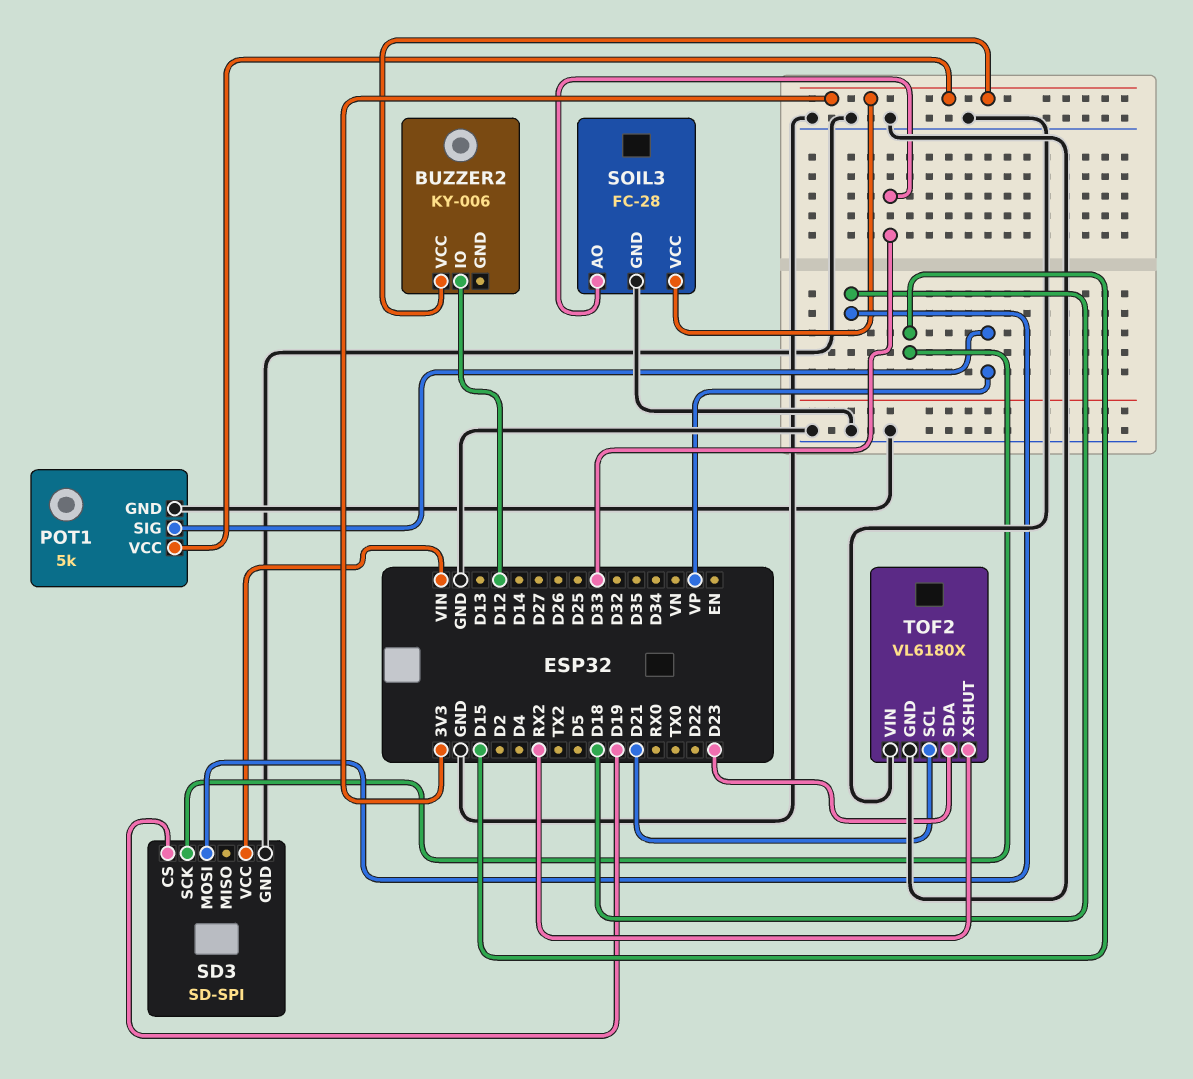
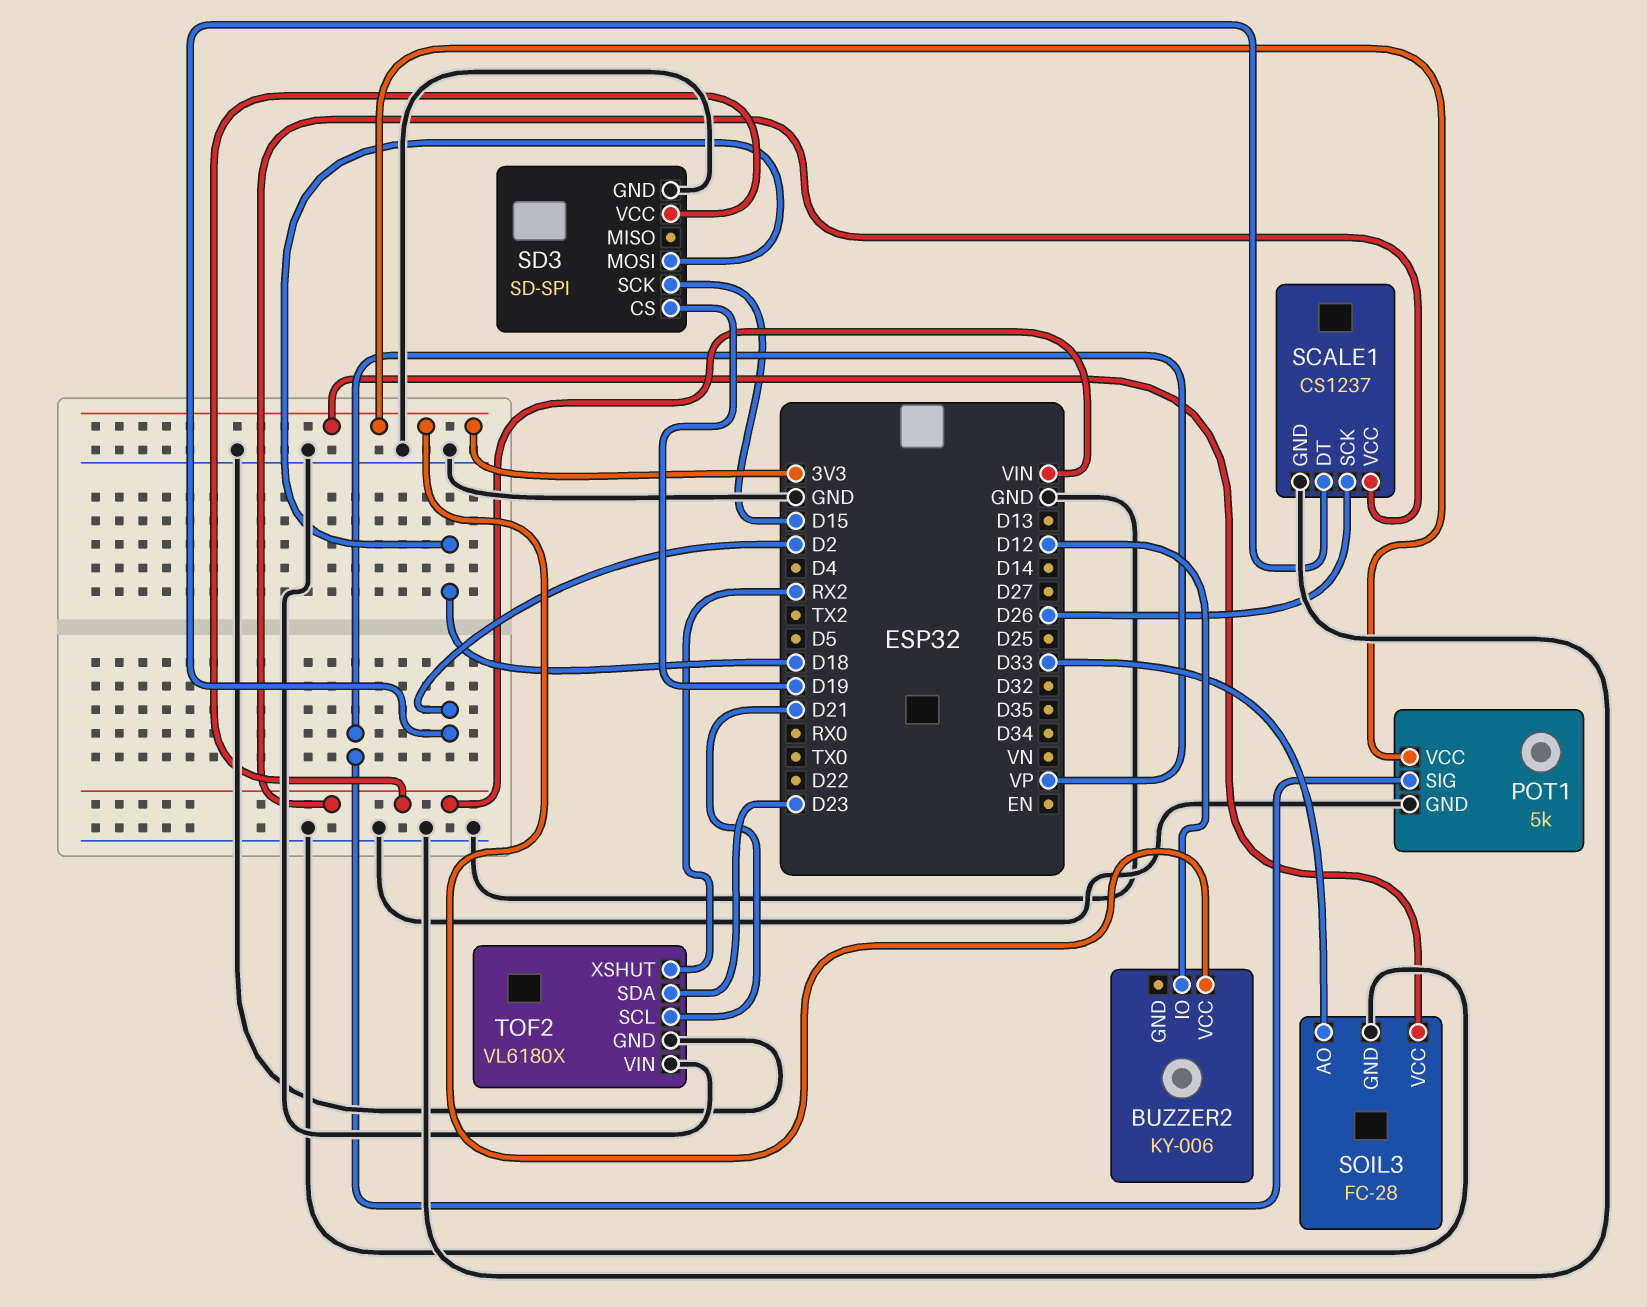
SCALE1: none -> CS1237
SCALE1 pin DT: none -> D2
SCALE1 pin GND: none -> GND
SCALE1 pin SCK: none -> D26
SCALE1 pin VCC: none -> VIN

